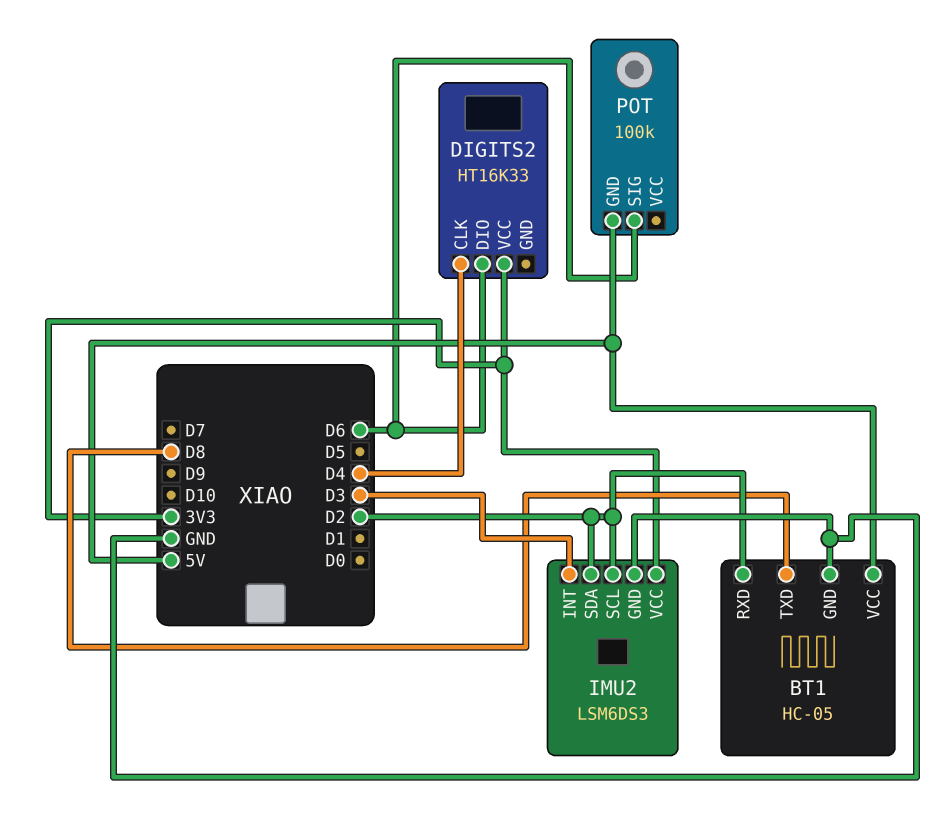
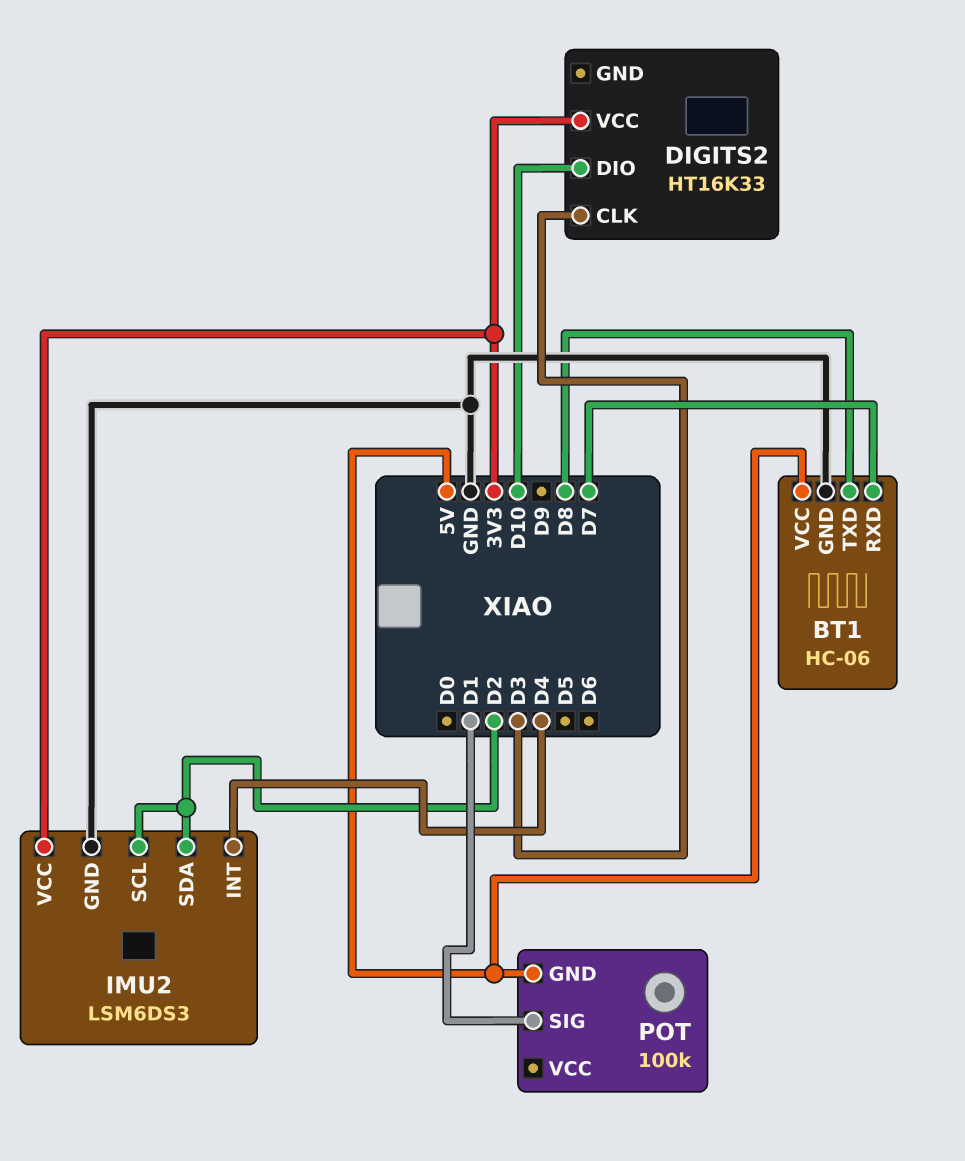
BT1: HC-05 -> HC-06
BT1 pin RXD: D2 -> D7
DIGITS2 pin CLK: D4 -> D3
DIGITS2 pin DIO: D6 -> D10
IMU2 pin INT: D3 -> D4
POT pin SIG: D6 -> D1

